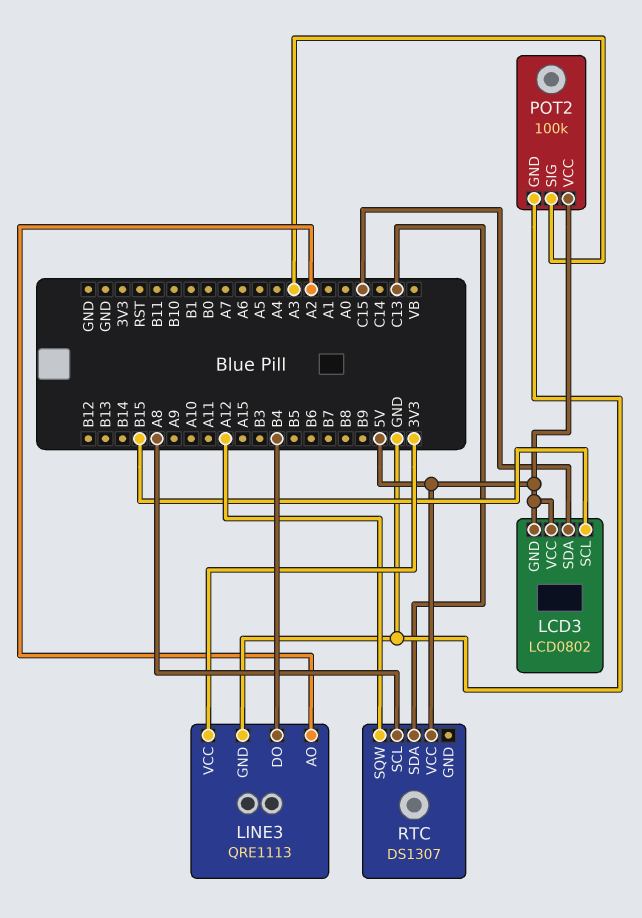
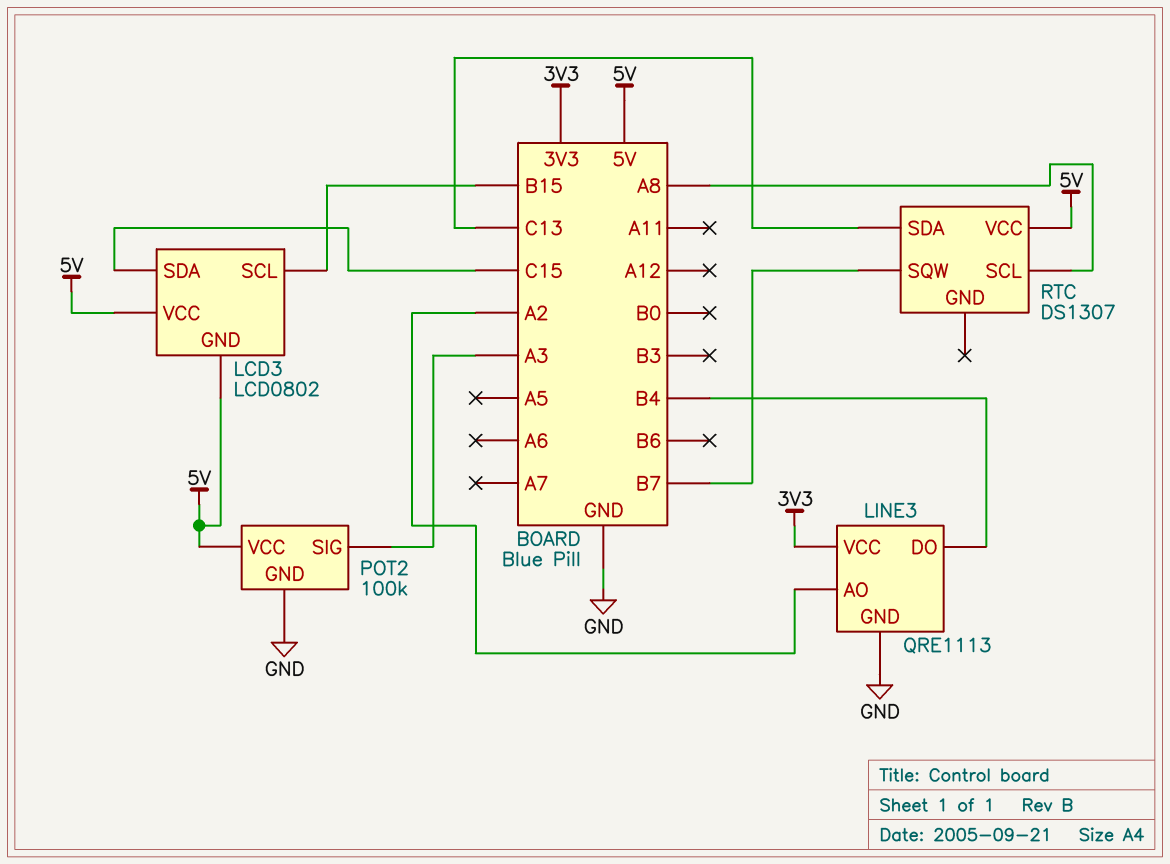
RTC pin SQW: A12 -> B7

